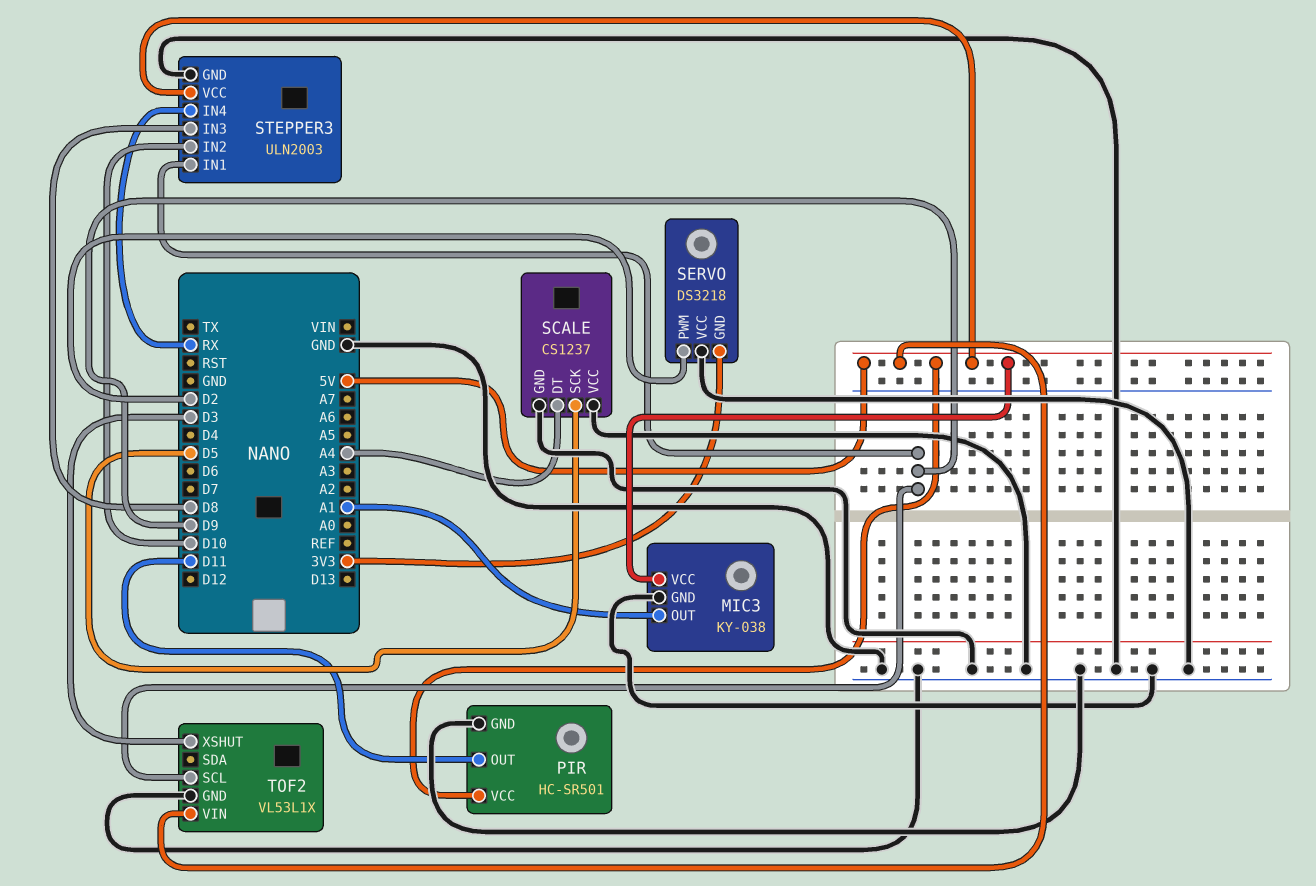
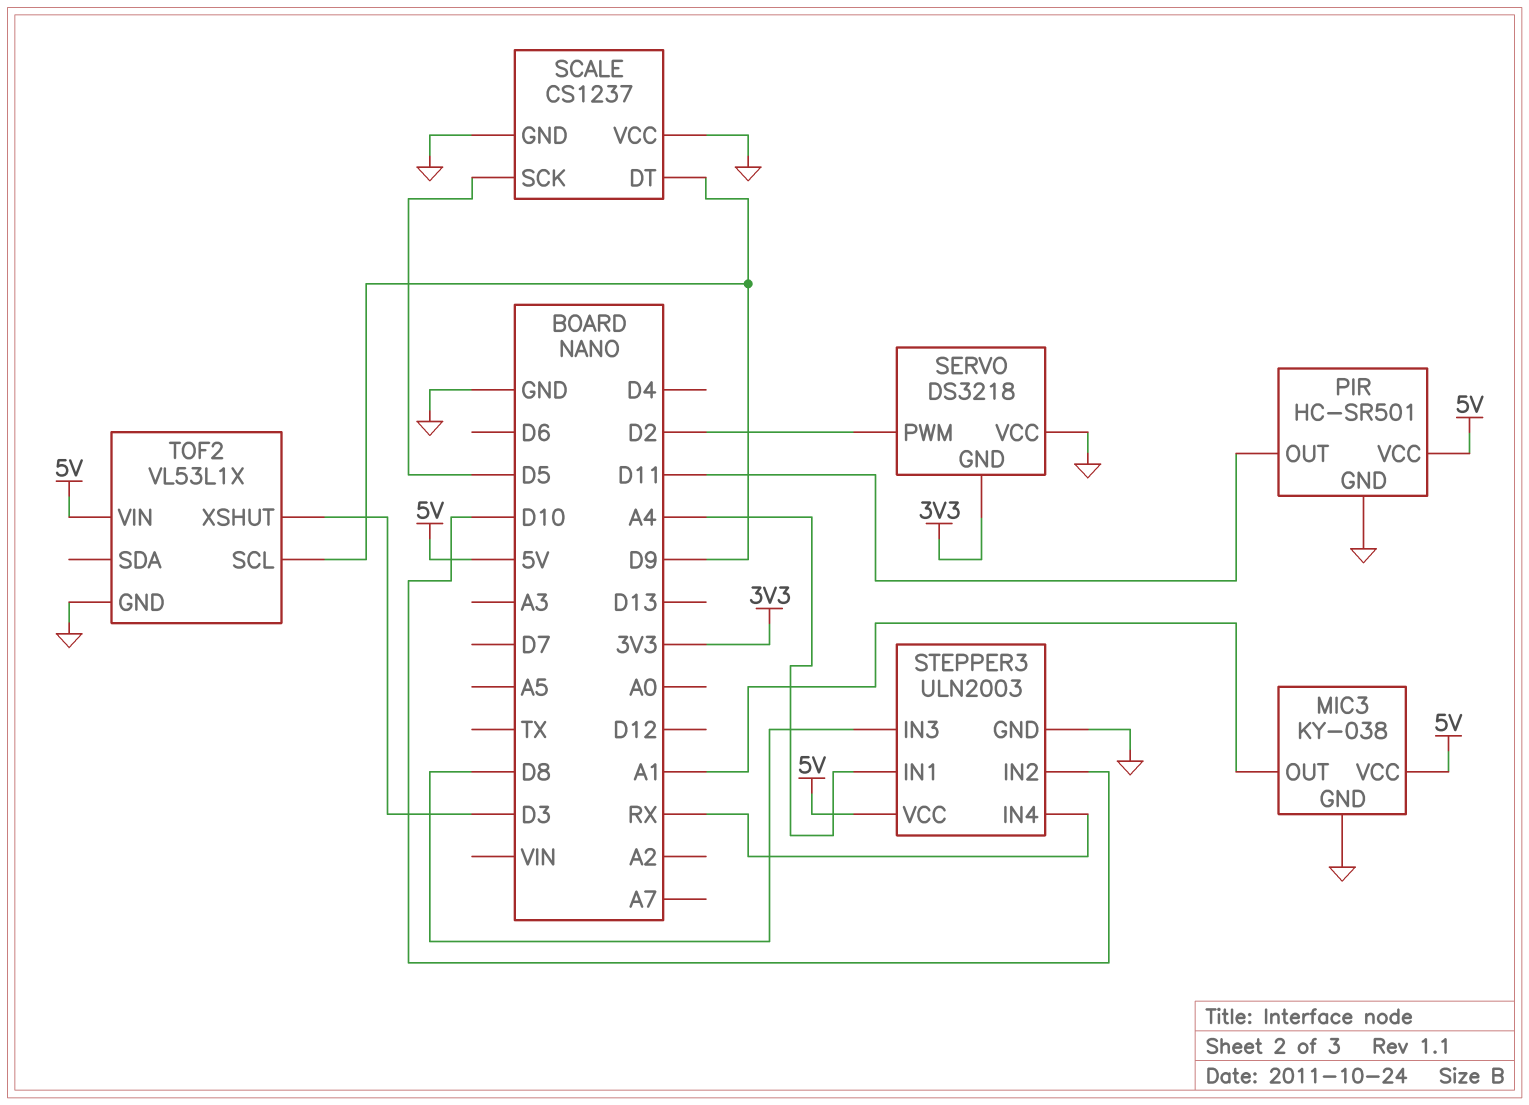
SCALE pin DT: A4 -> D9
STEPPER3 pin IN1: D9 -> A4

